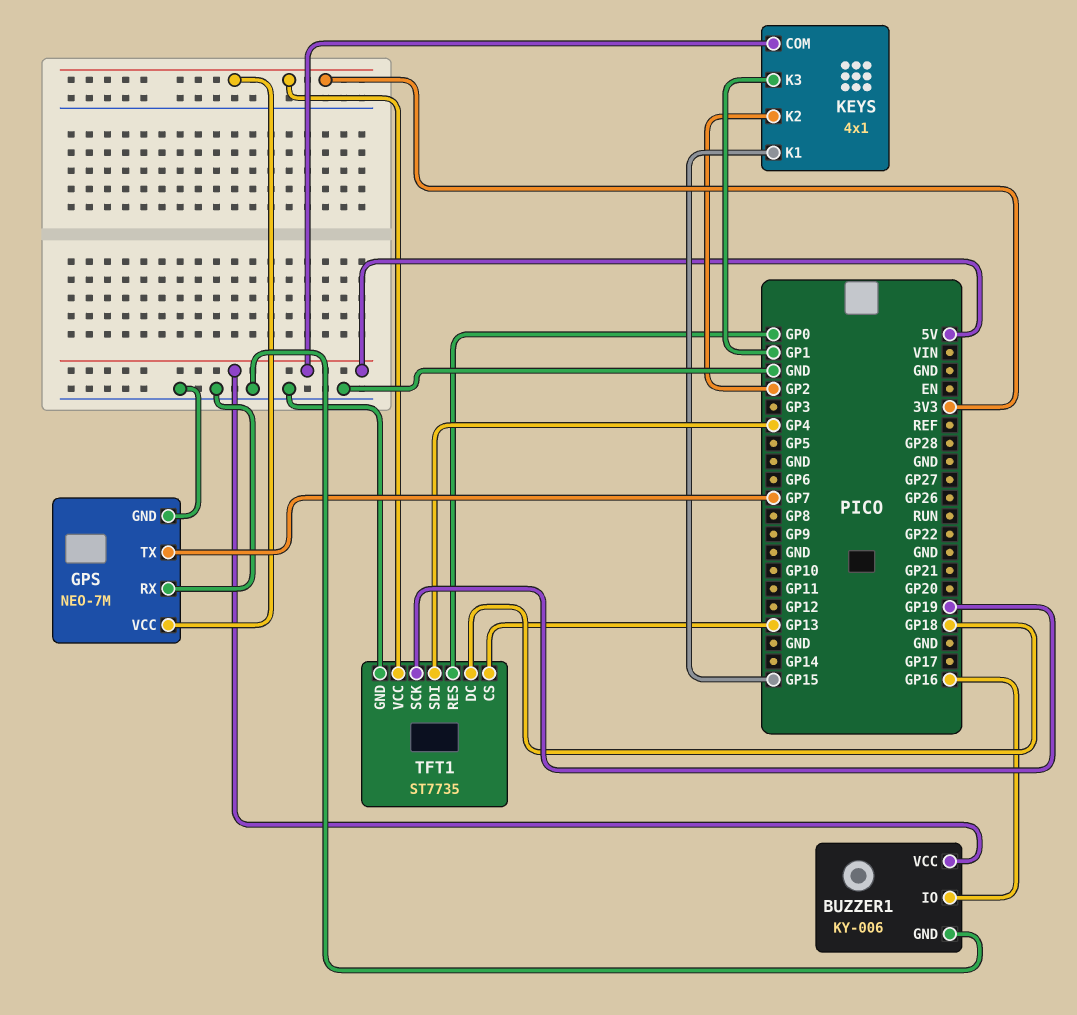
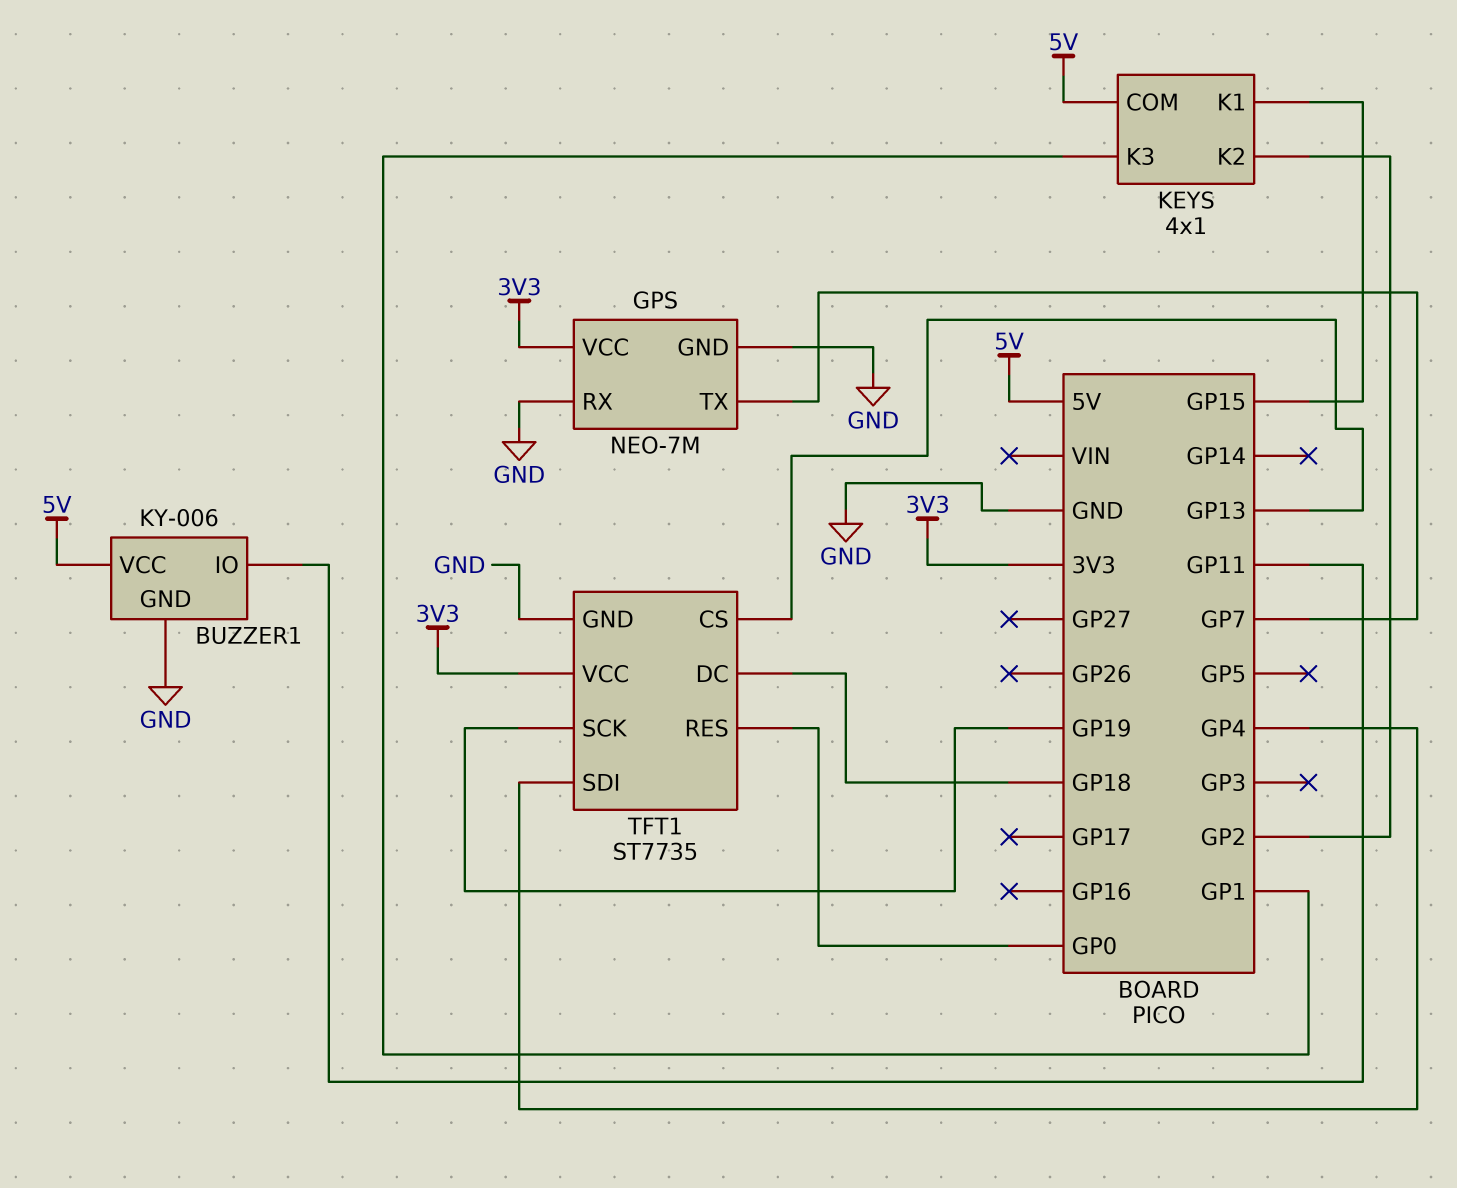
BUZZER1 pin IO: GP16 -> GP11

